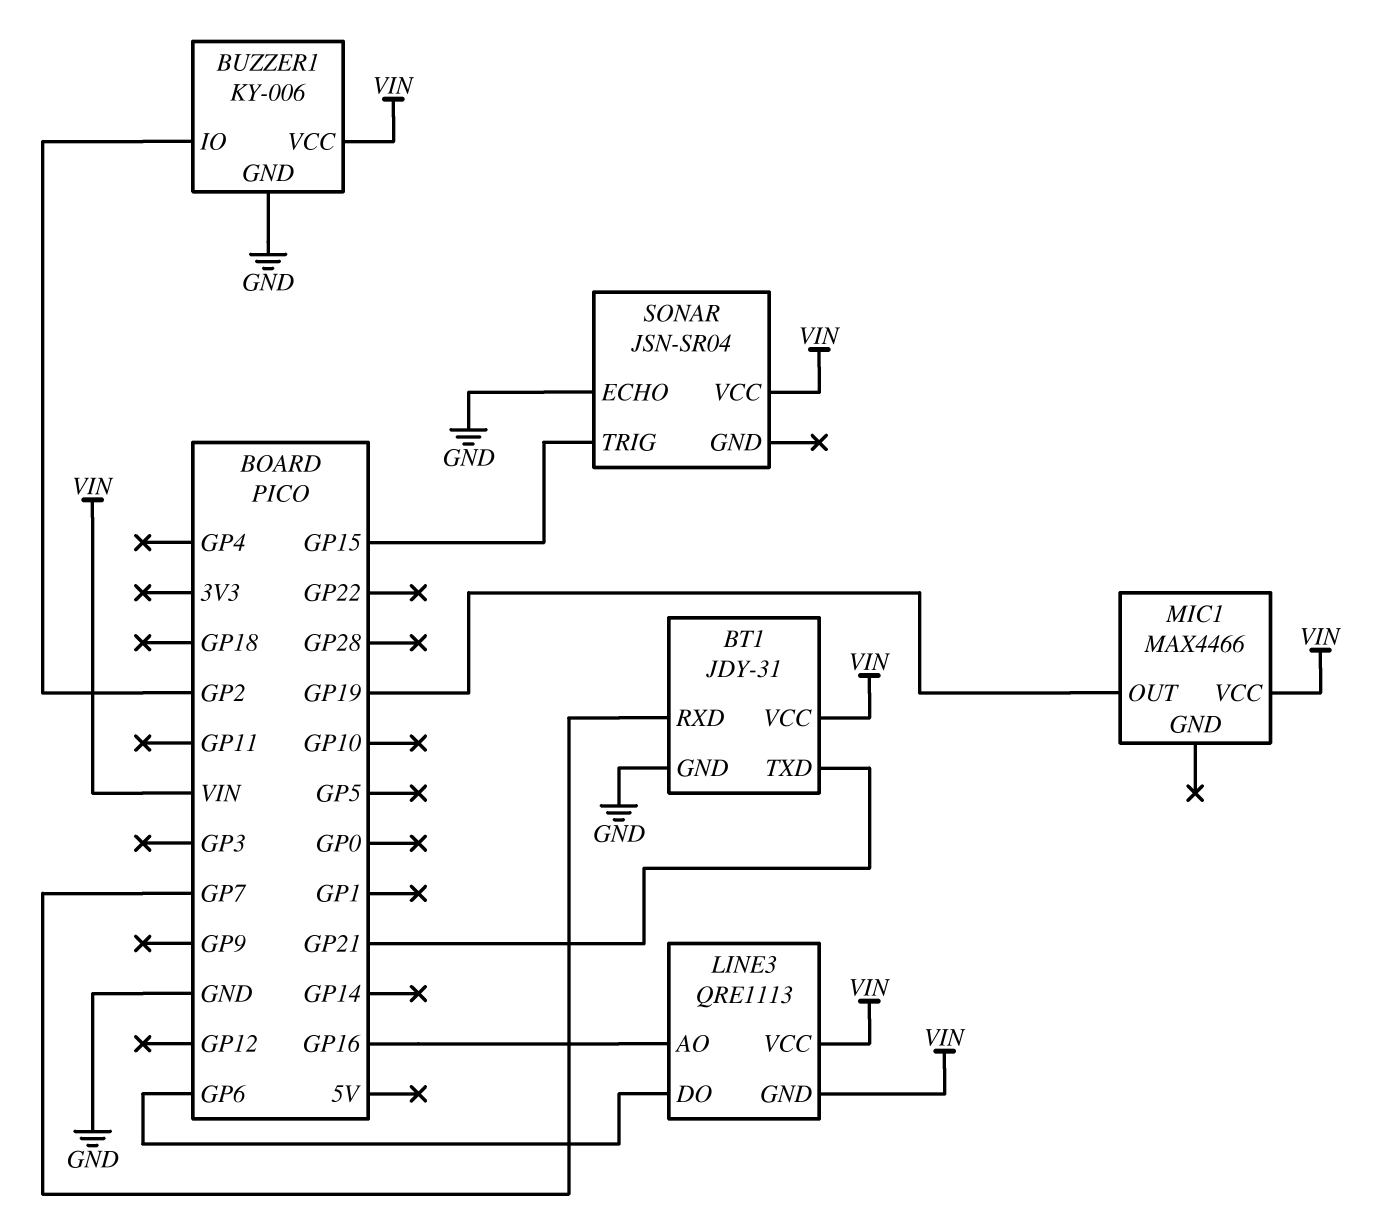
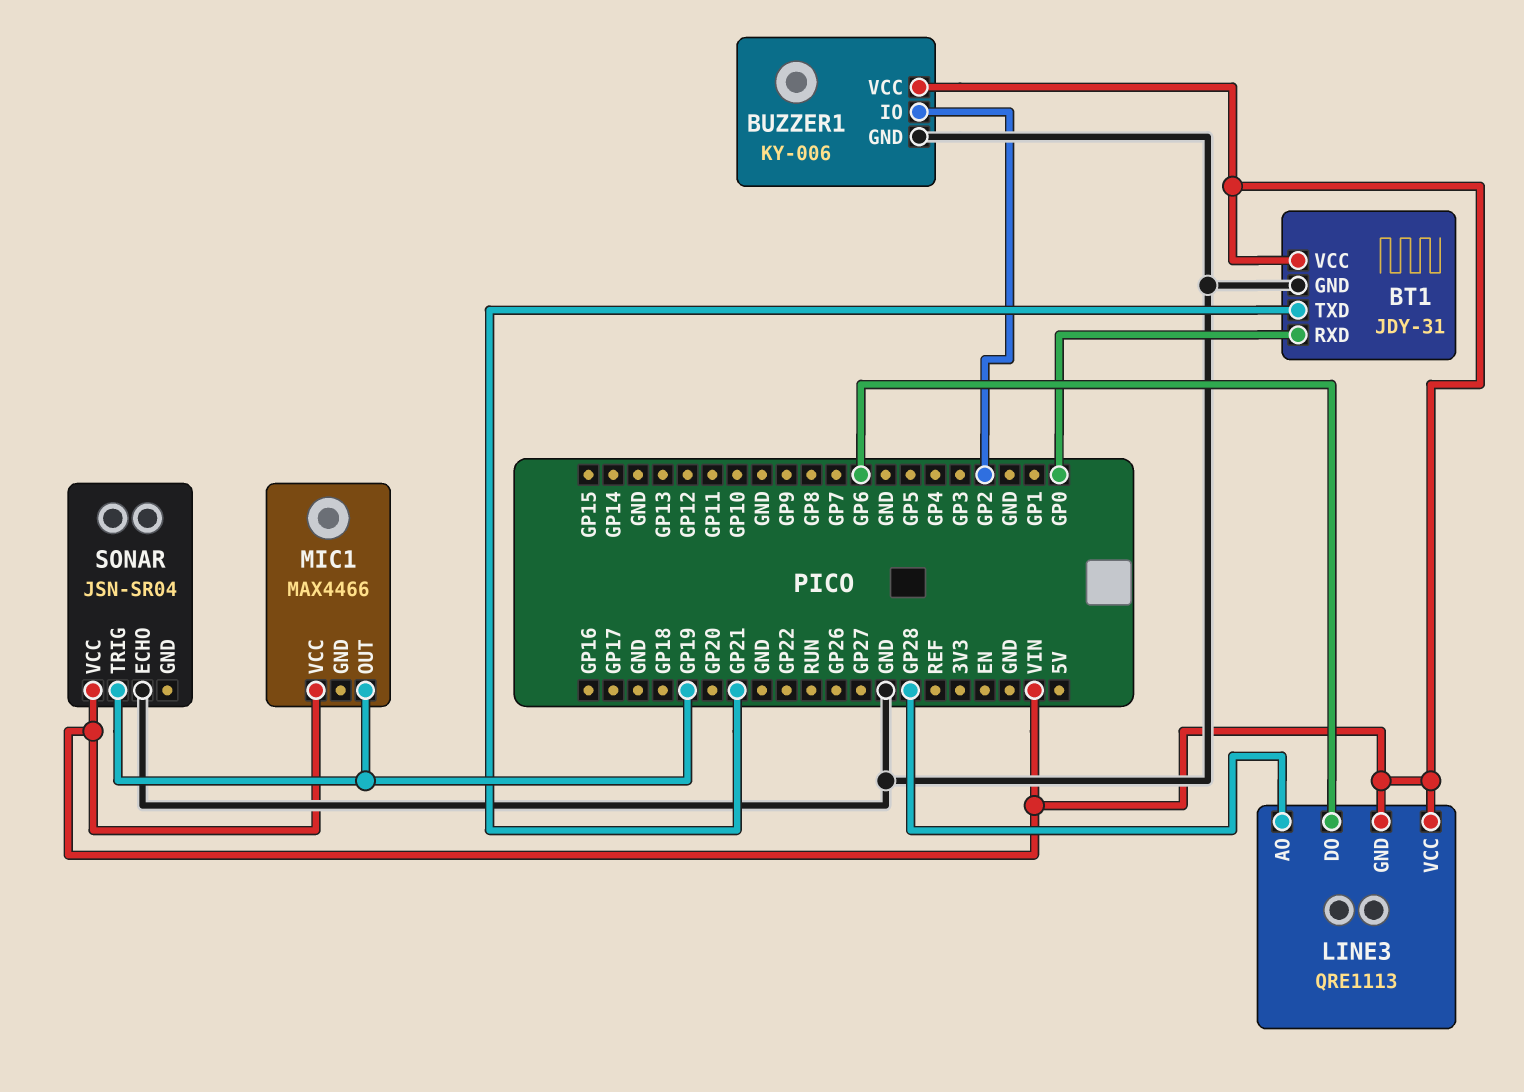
BT1 pin RXD: GP7 -> GP0
LINE3 pin AO: GP16 -> GP28
SONAR pin TRIG: GP15 -> GP19

